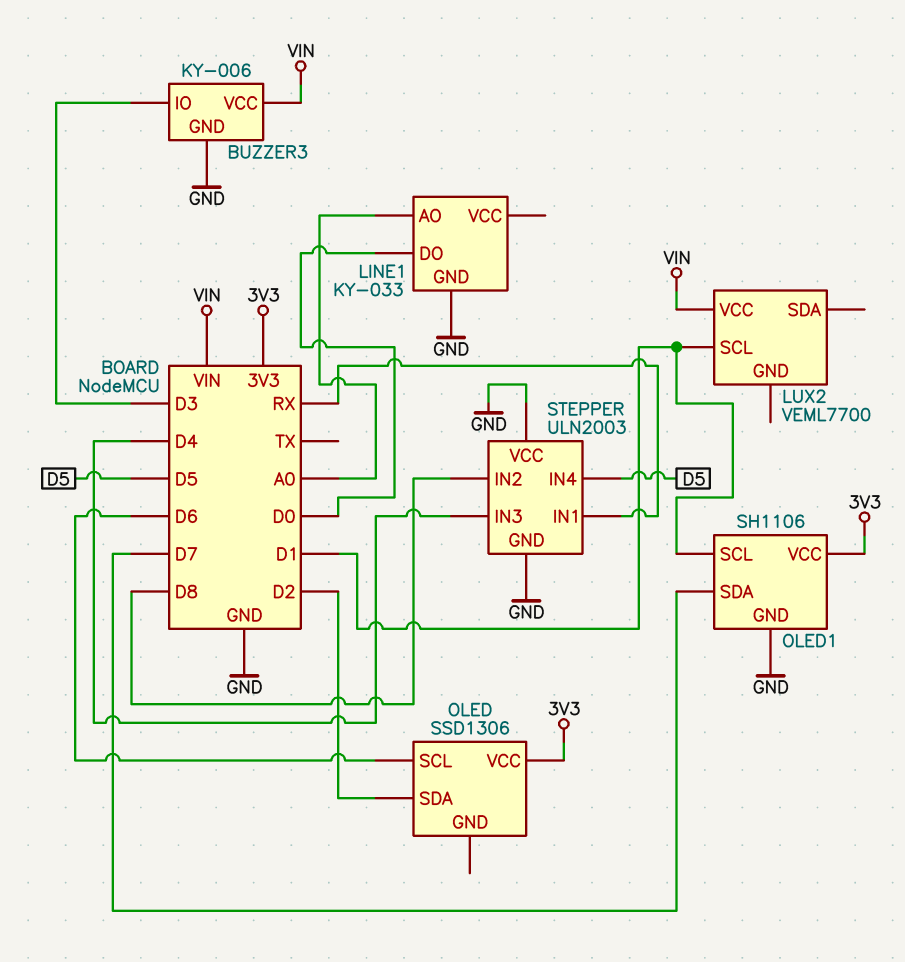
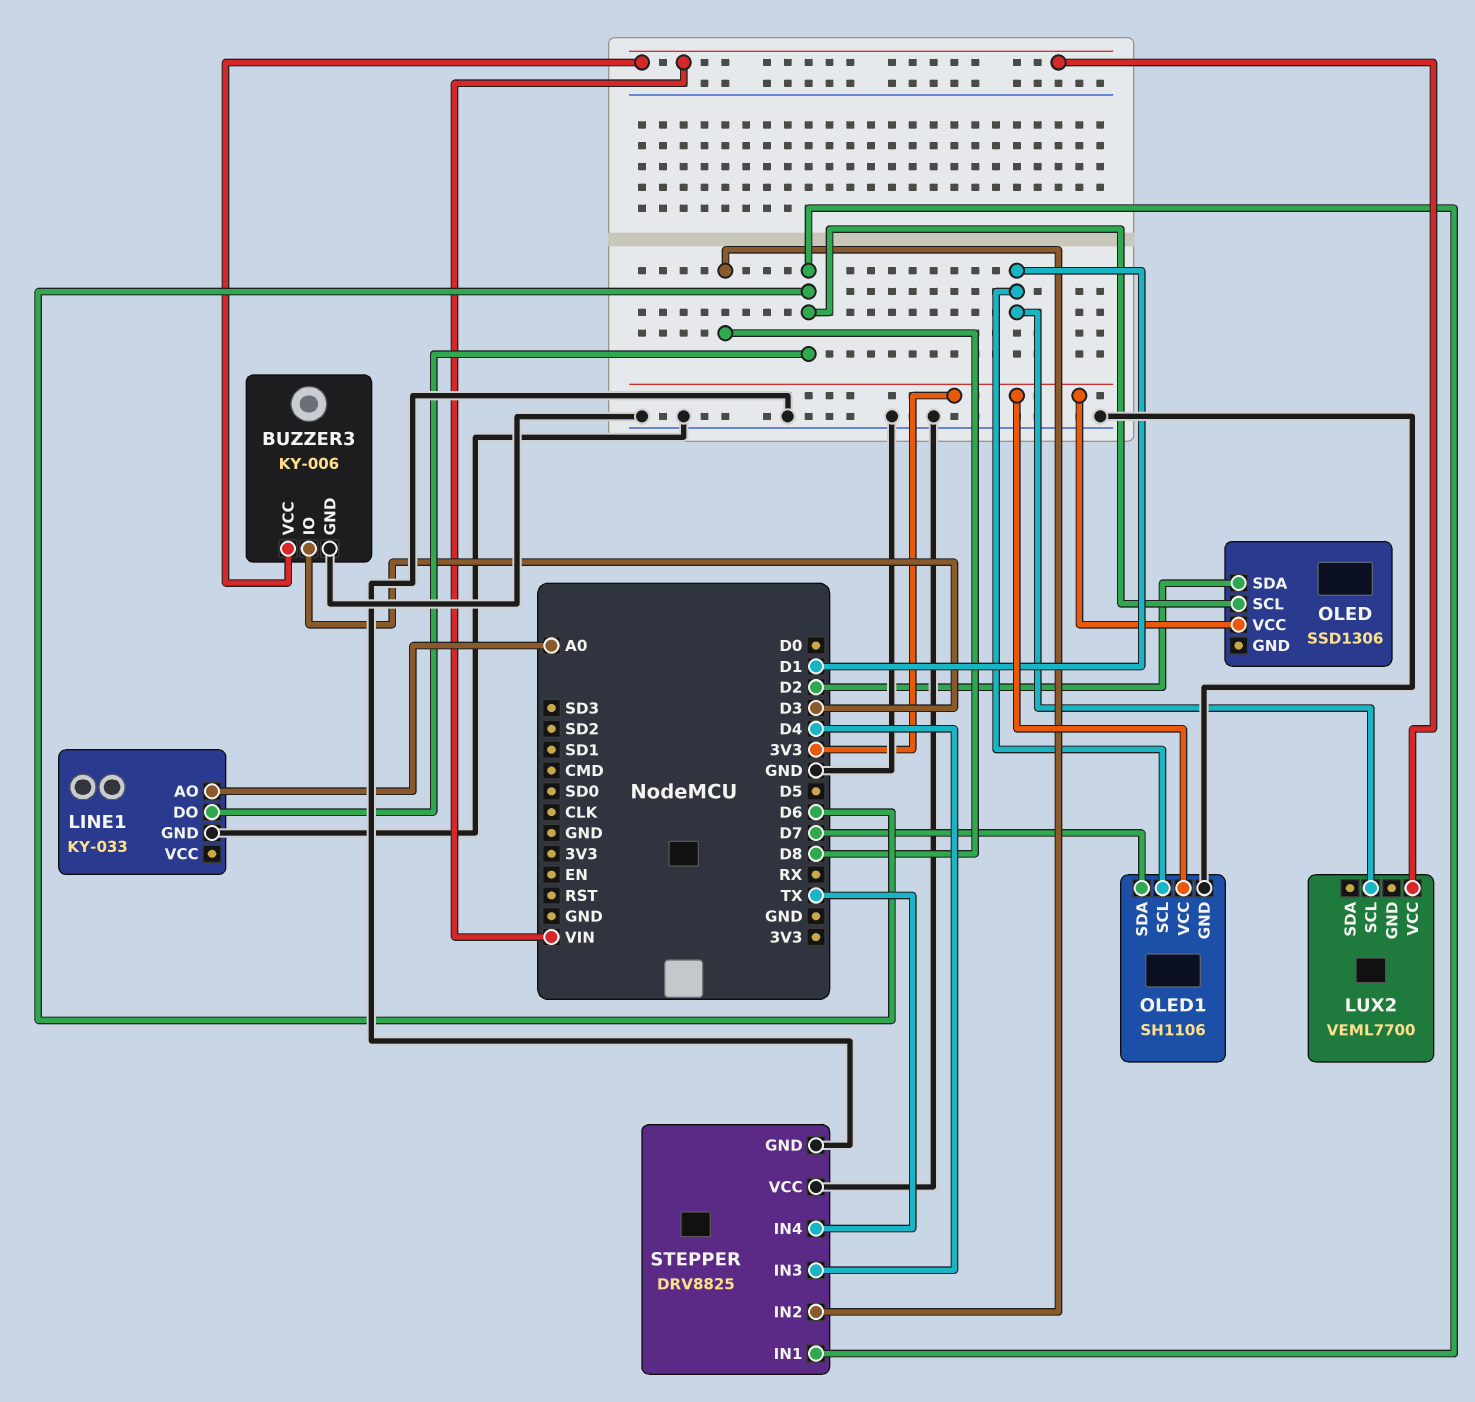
LINE1 pin DO: D0 -> D6
STEPPER: ULN2003 -> DRV8825
STEPPER pin IN1: RX -> D6
STEPPER pin IN4: D5 -> TX

